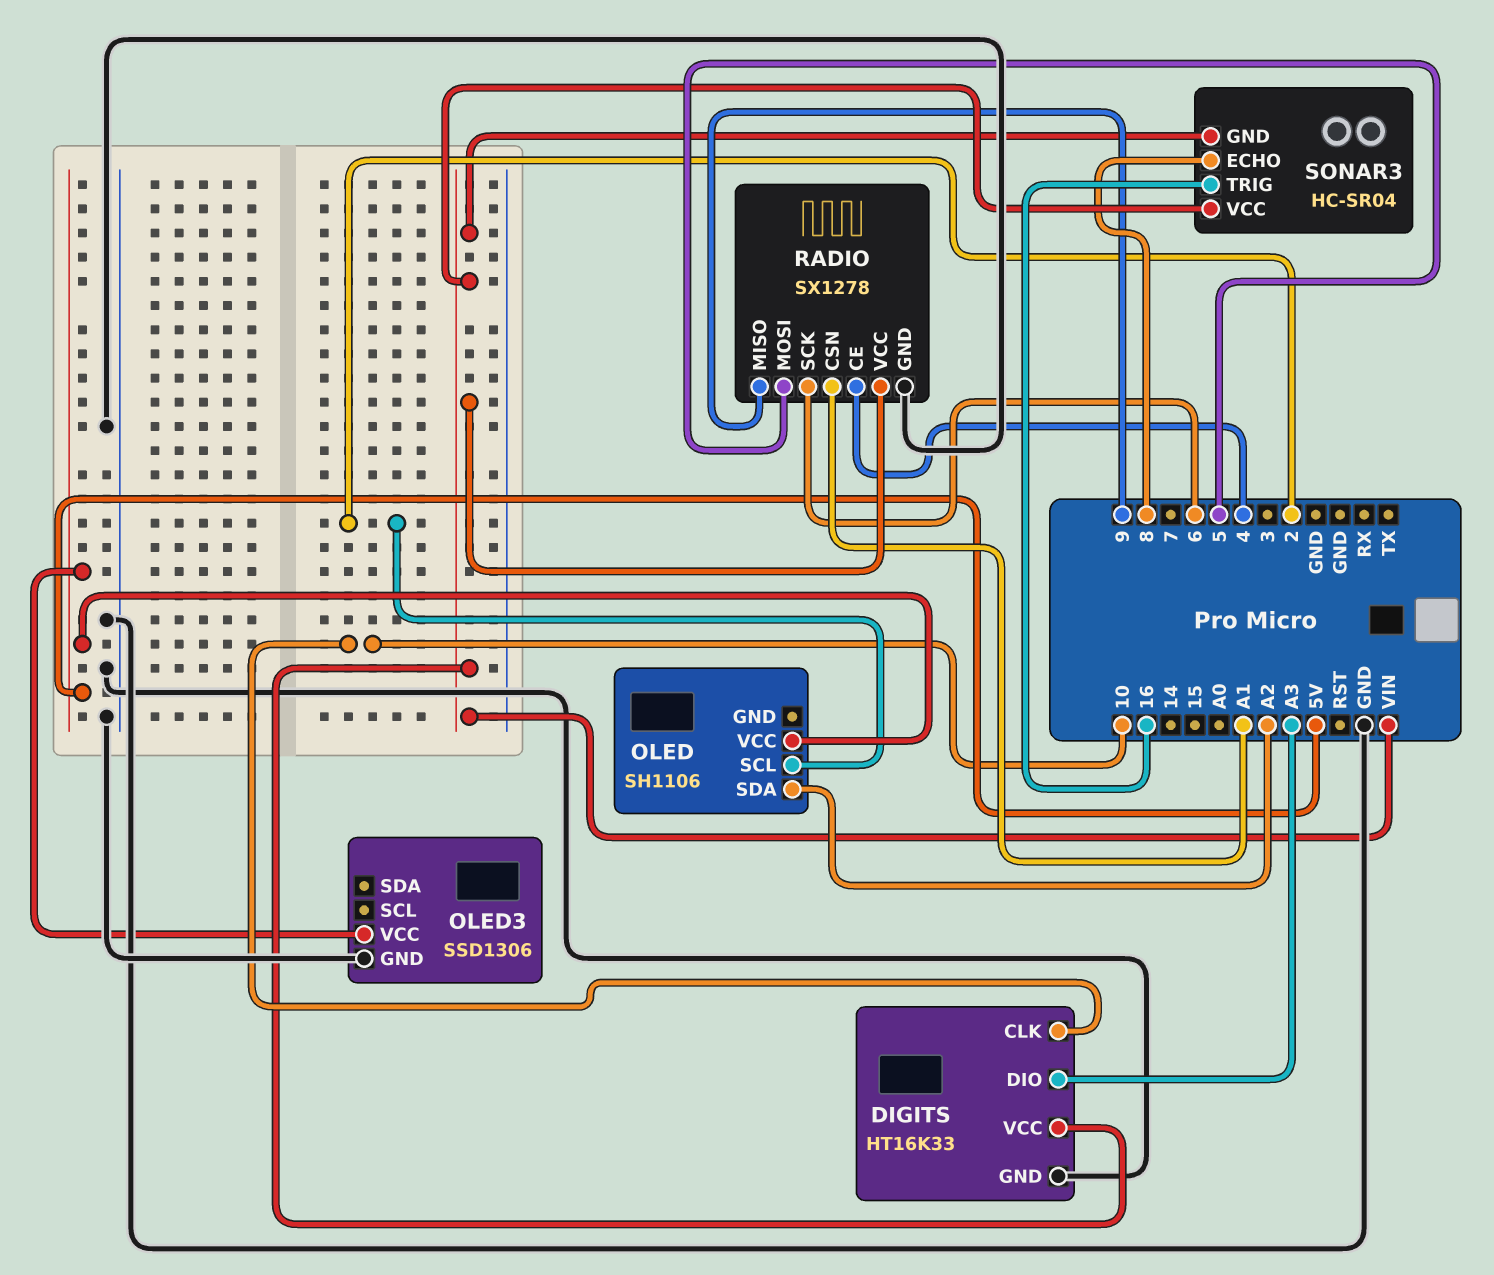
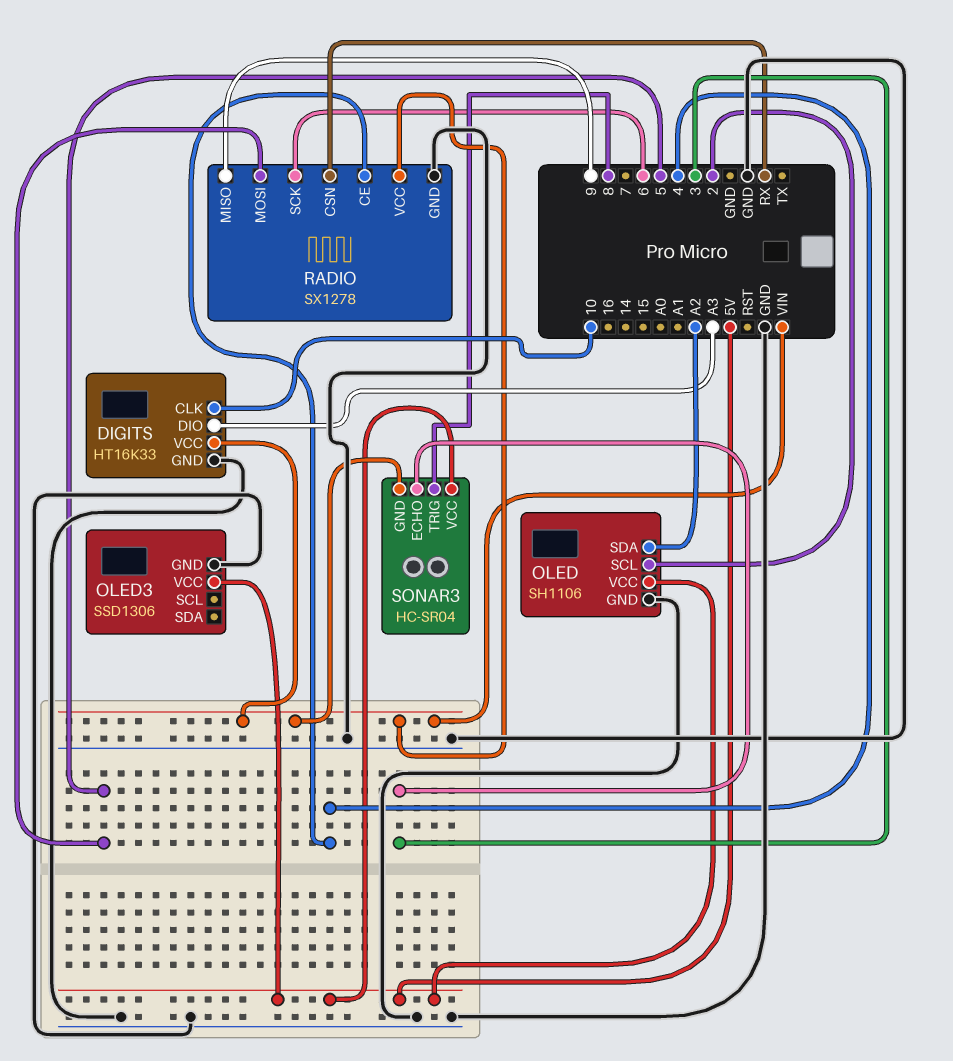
OLED pin GND: none -> GND
RADIO pin CSN: A1 -> RX
SONAR3 pin ECHO: 8 -> 3
SONAR3 pin TRIG: 16 -> 8
SONAR3 pin VCC: VIN -> 5V

